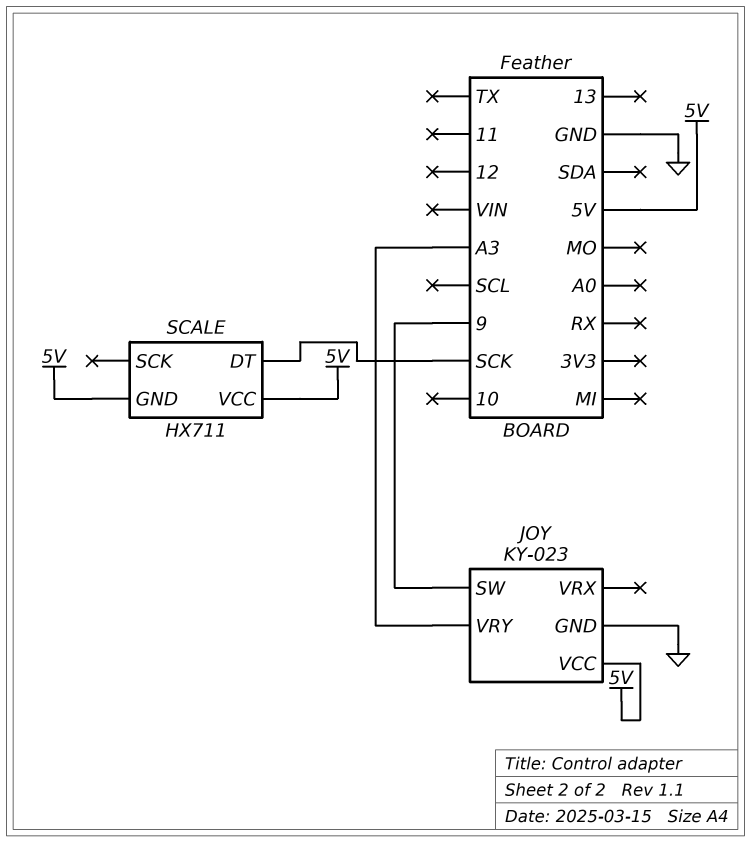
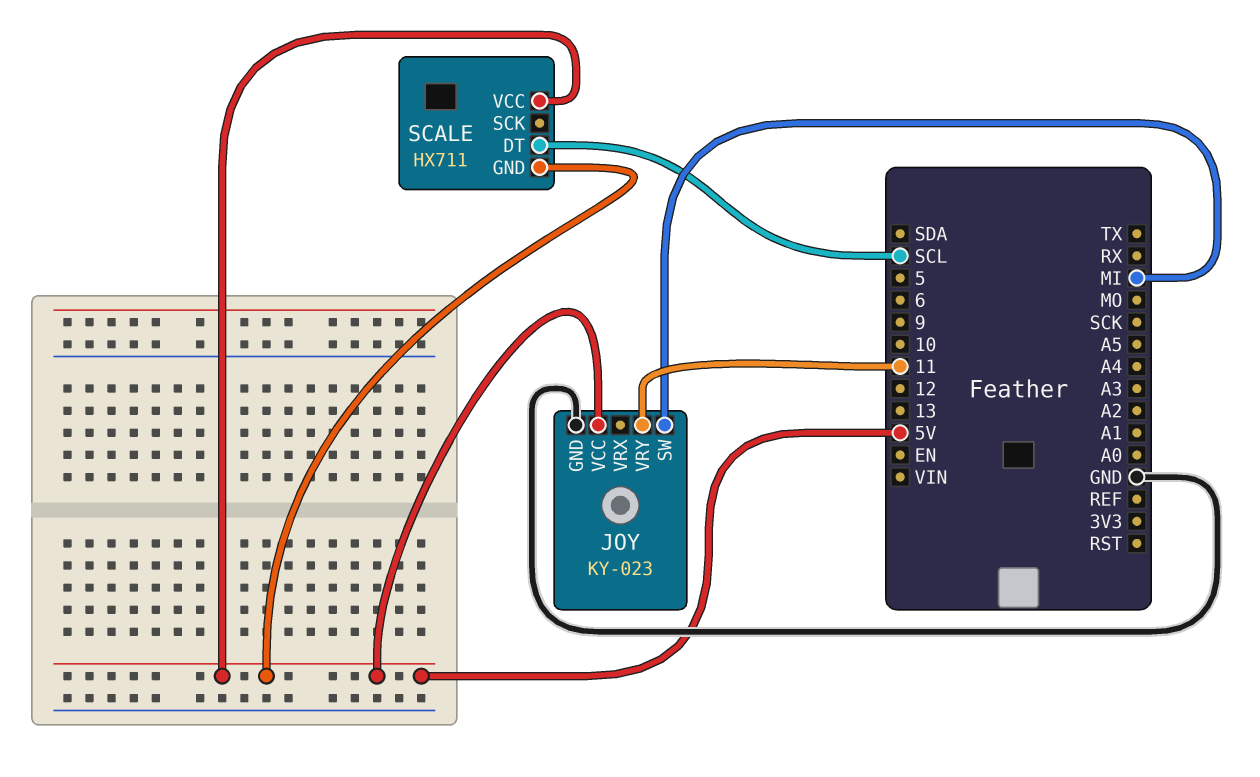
JOY pin SW: 9 -> MI
JOY pin VRY: A3 -> 11
SCALE pin DT: SCK -> SCL

